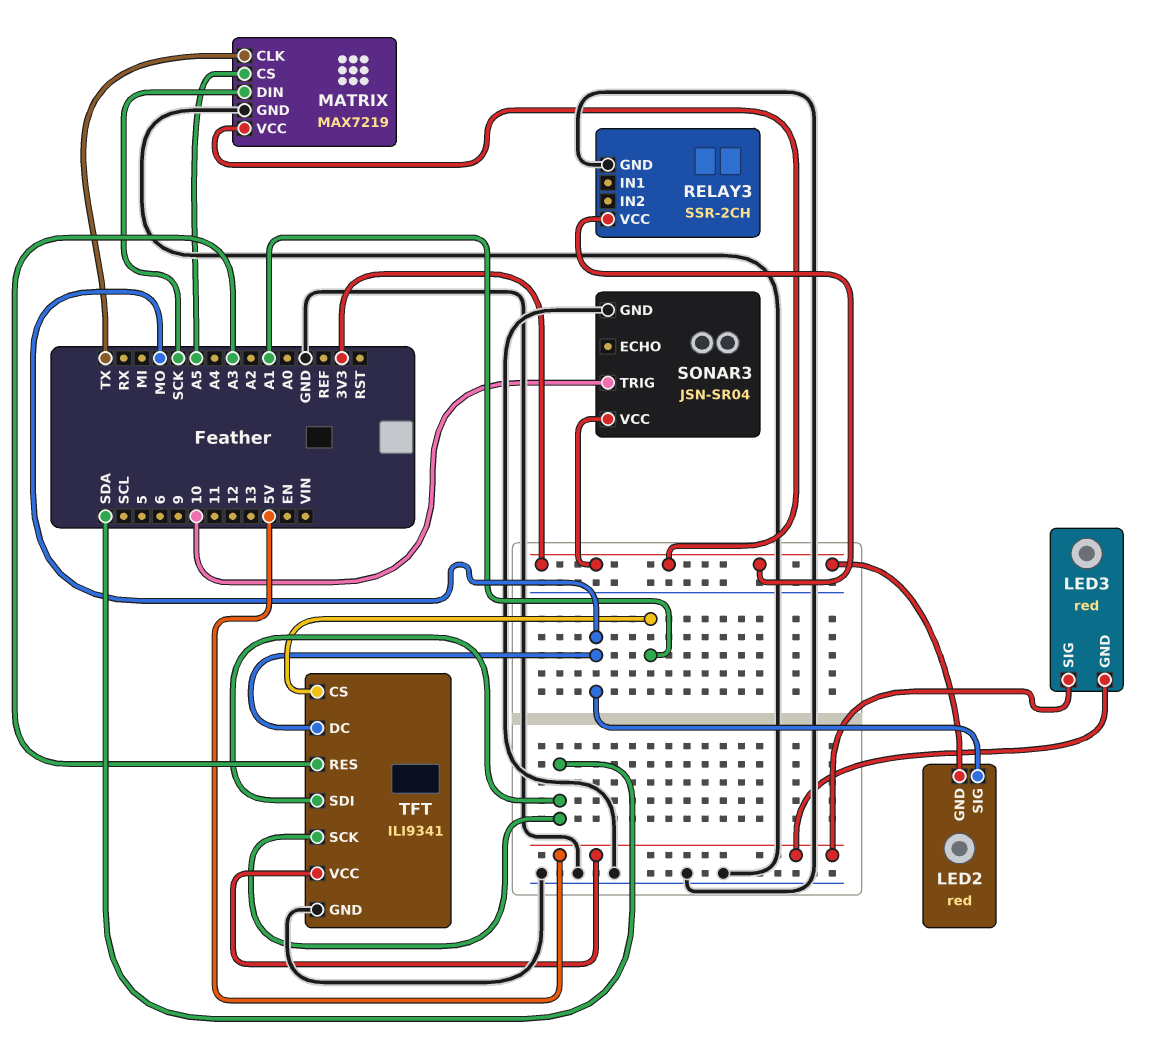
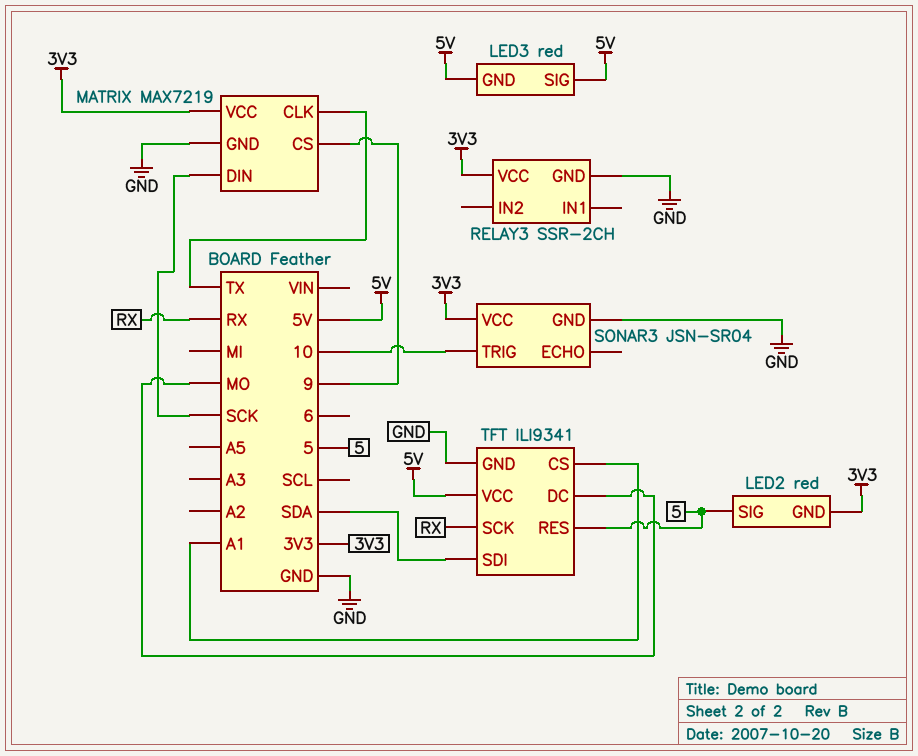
LED2 pin SIG: MO -> 5
MATRIX pin CS: A5 -> 9
TFT pin RES: A3 -> 5
TFT pin SCK: SDA -> RX

